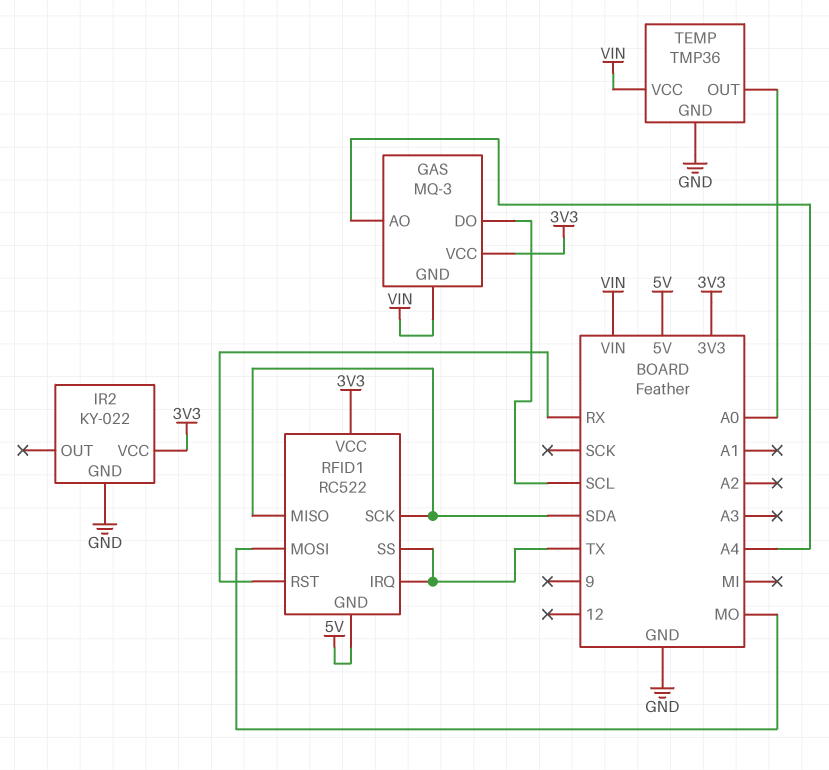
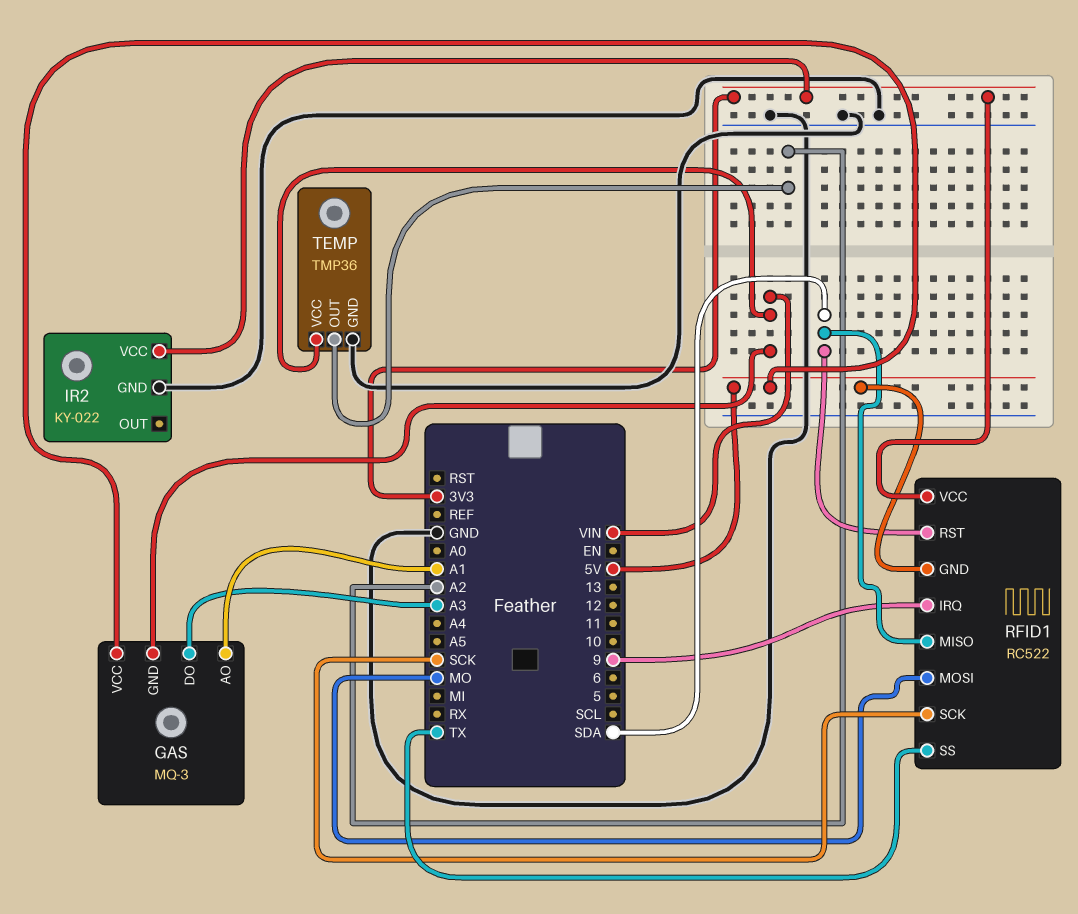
GAS pin AO: A4 -> A1
GAS pin DO: SCL -> A3
GAS pin VCC: 3V3 -> 5V
RFID1 pin IRQ: TX -> 9
RFID1 pin RST: RX -> SDA
RFID1 pin SCK: SDA -> SCK
TEMP pin OUT: A0 -> A2

